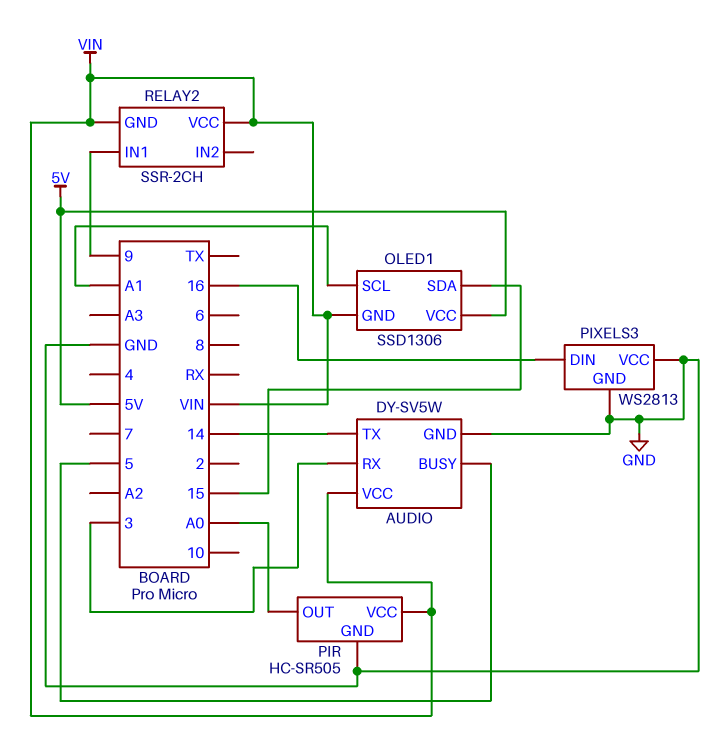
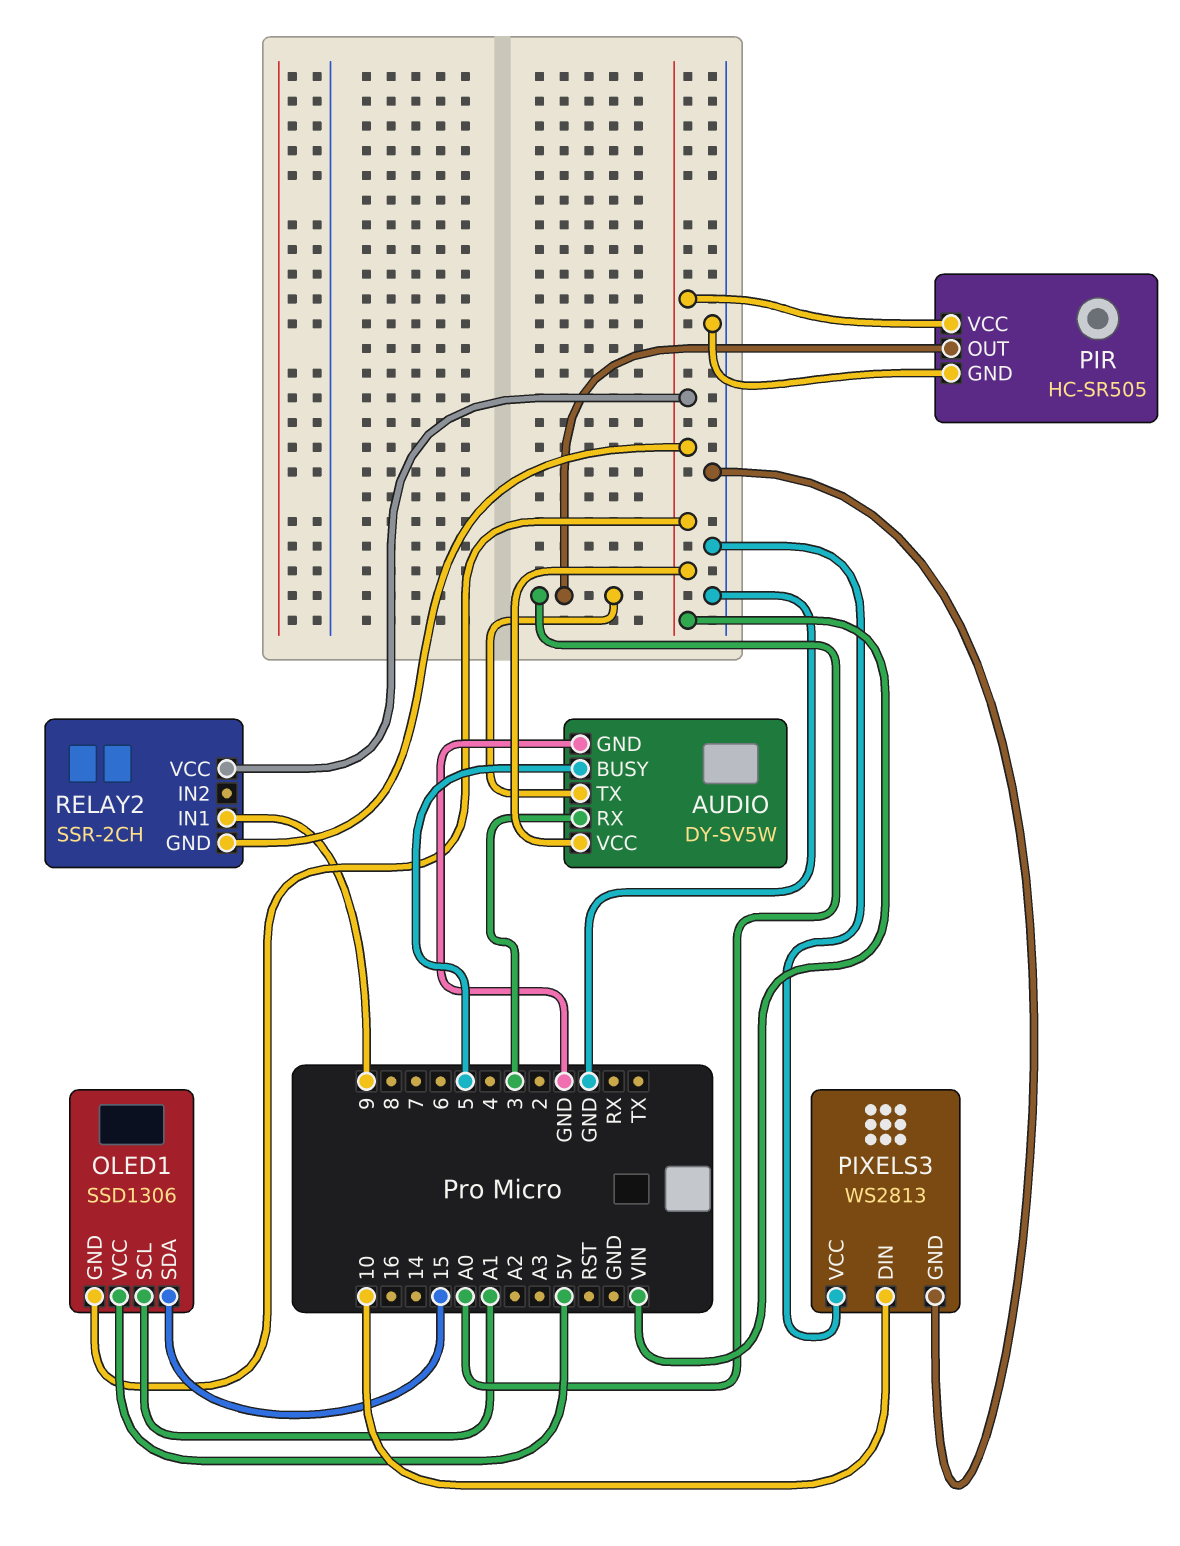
AUDIO pin TX: 14 -> A0
PIXELS3 pin DIN: 16 -> 10

